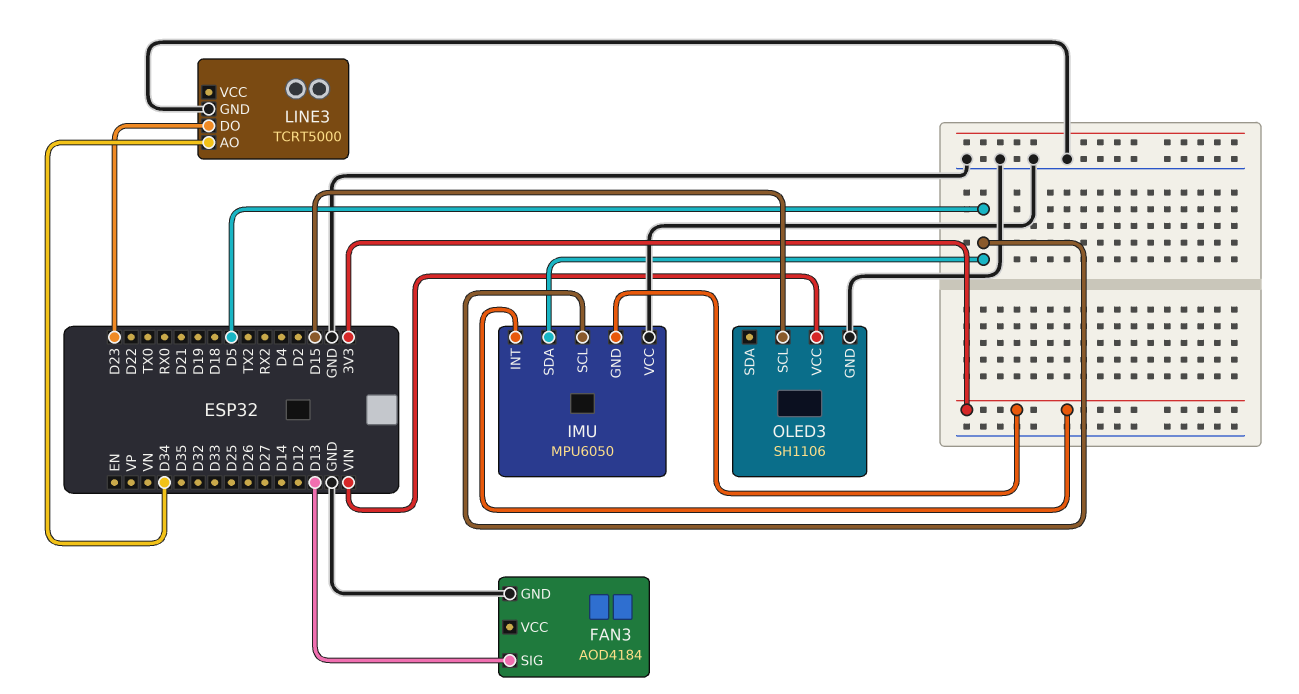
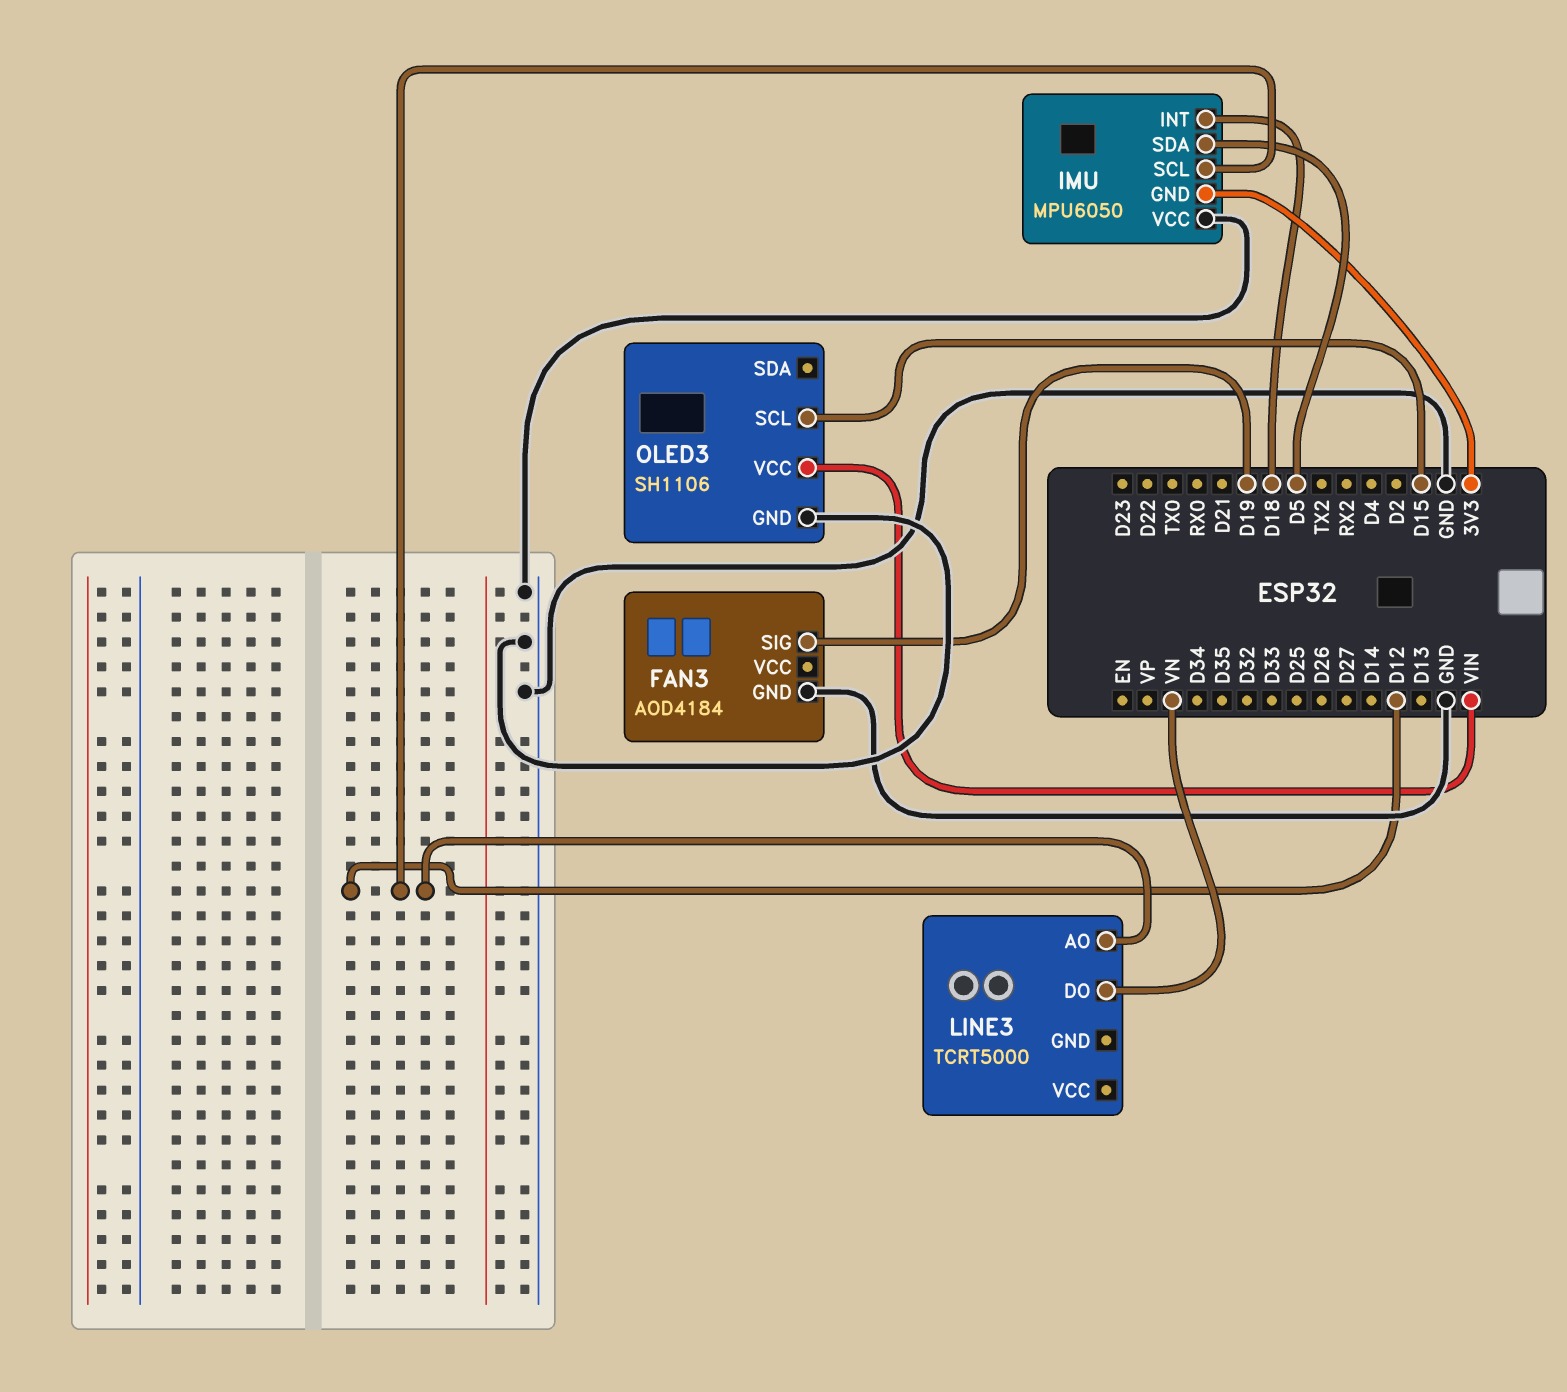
FAN3 pin SIG: D13 -> D19
IMU pin INT: 3V3 -> D18
IMU pin SCL: D5 -> D12
LINE3 pin AO: D34 -> D12
LINE3 pin DO: D23 -> VN
LINE3 pin GND: GND -> none

